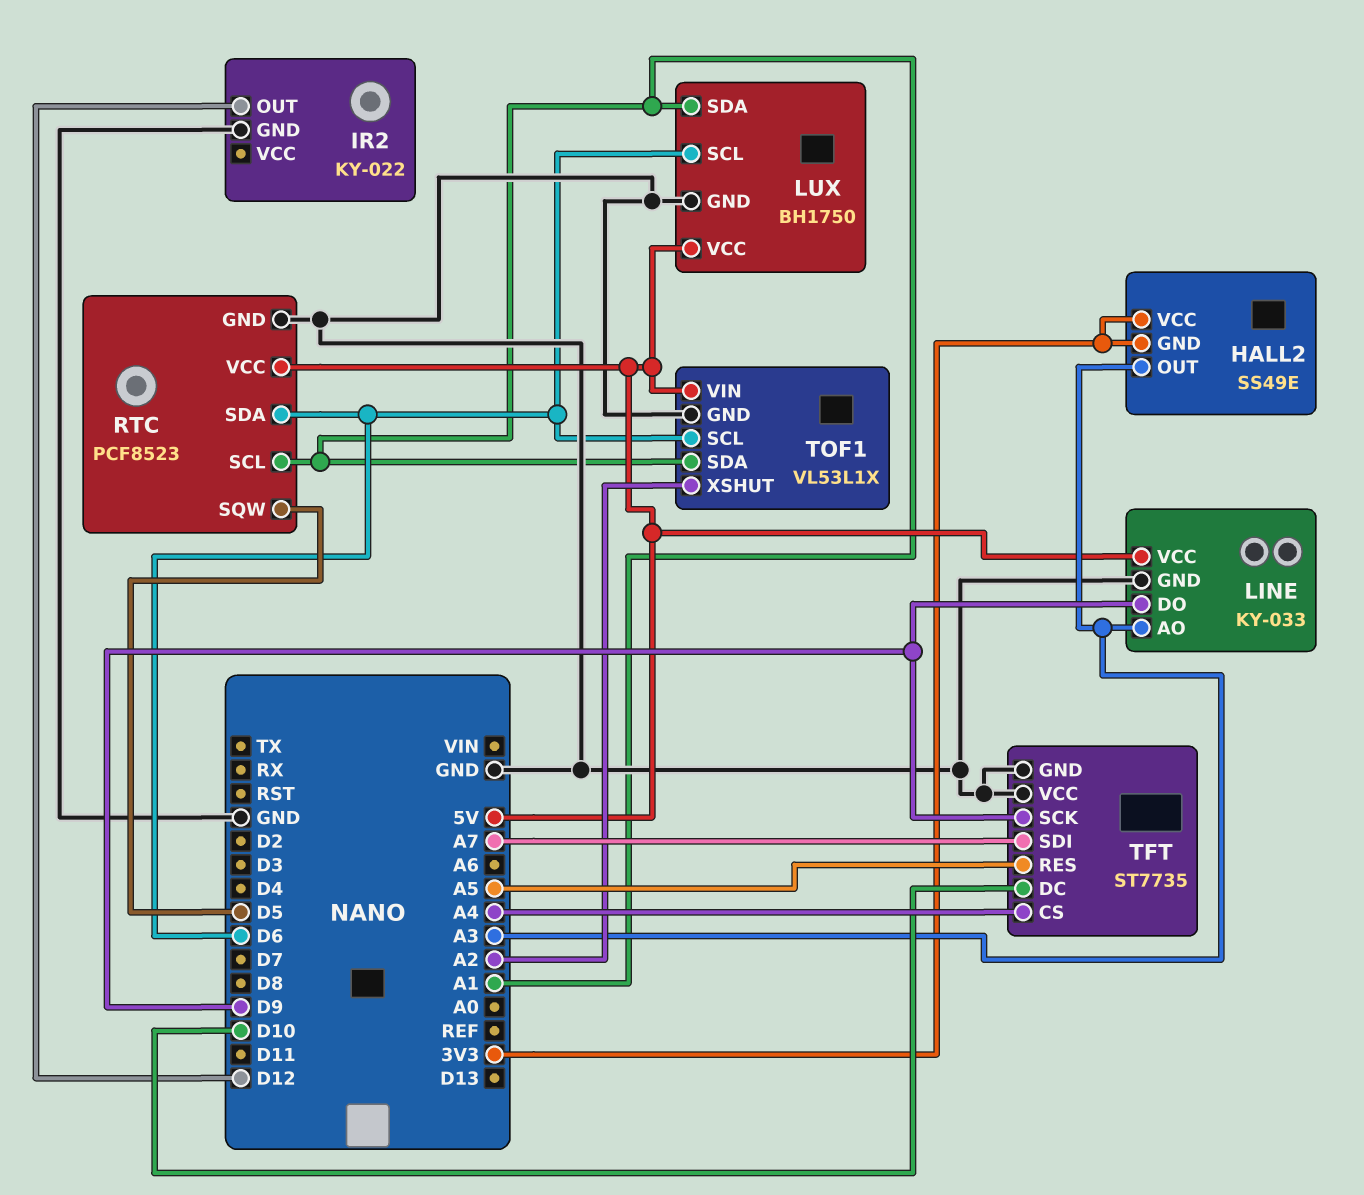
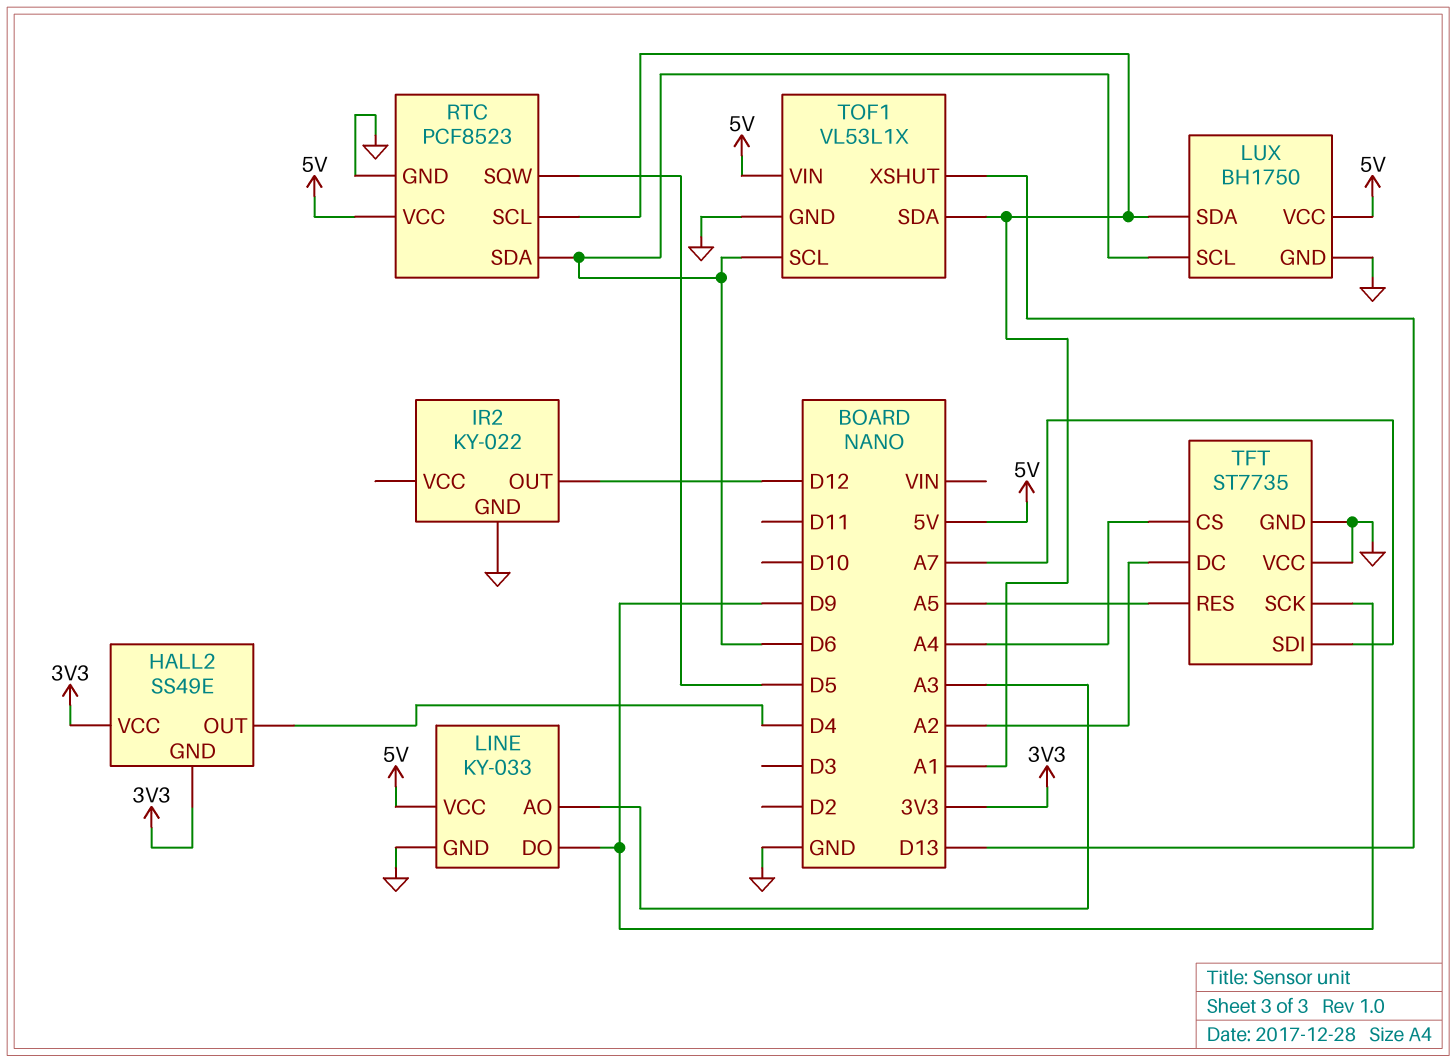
HALL2 pin OUT: A3 -> D4
TFT pin DC: D10 -> A2
TOF1 pin XSHUT: A2 -> D13

